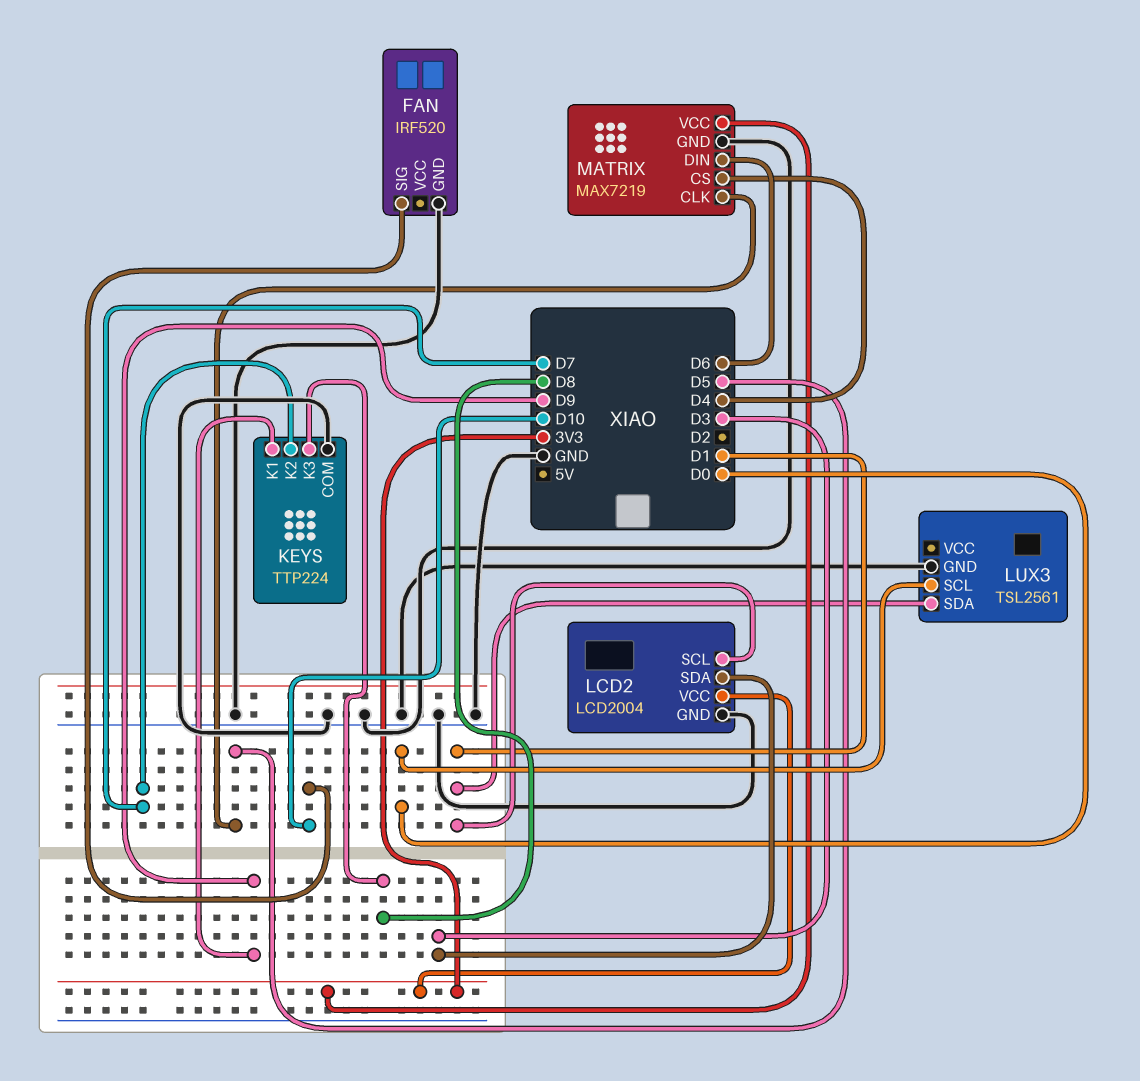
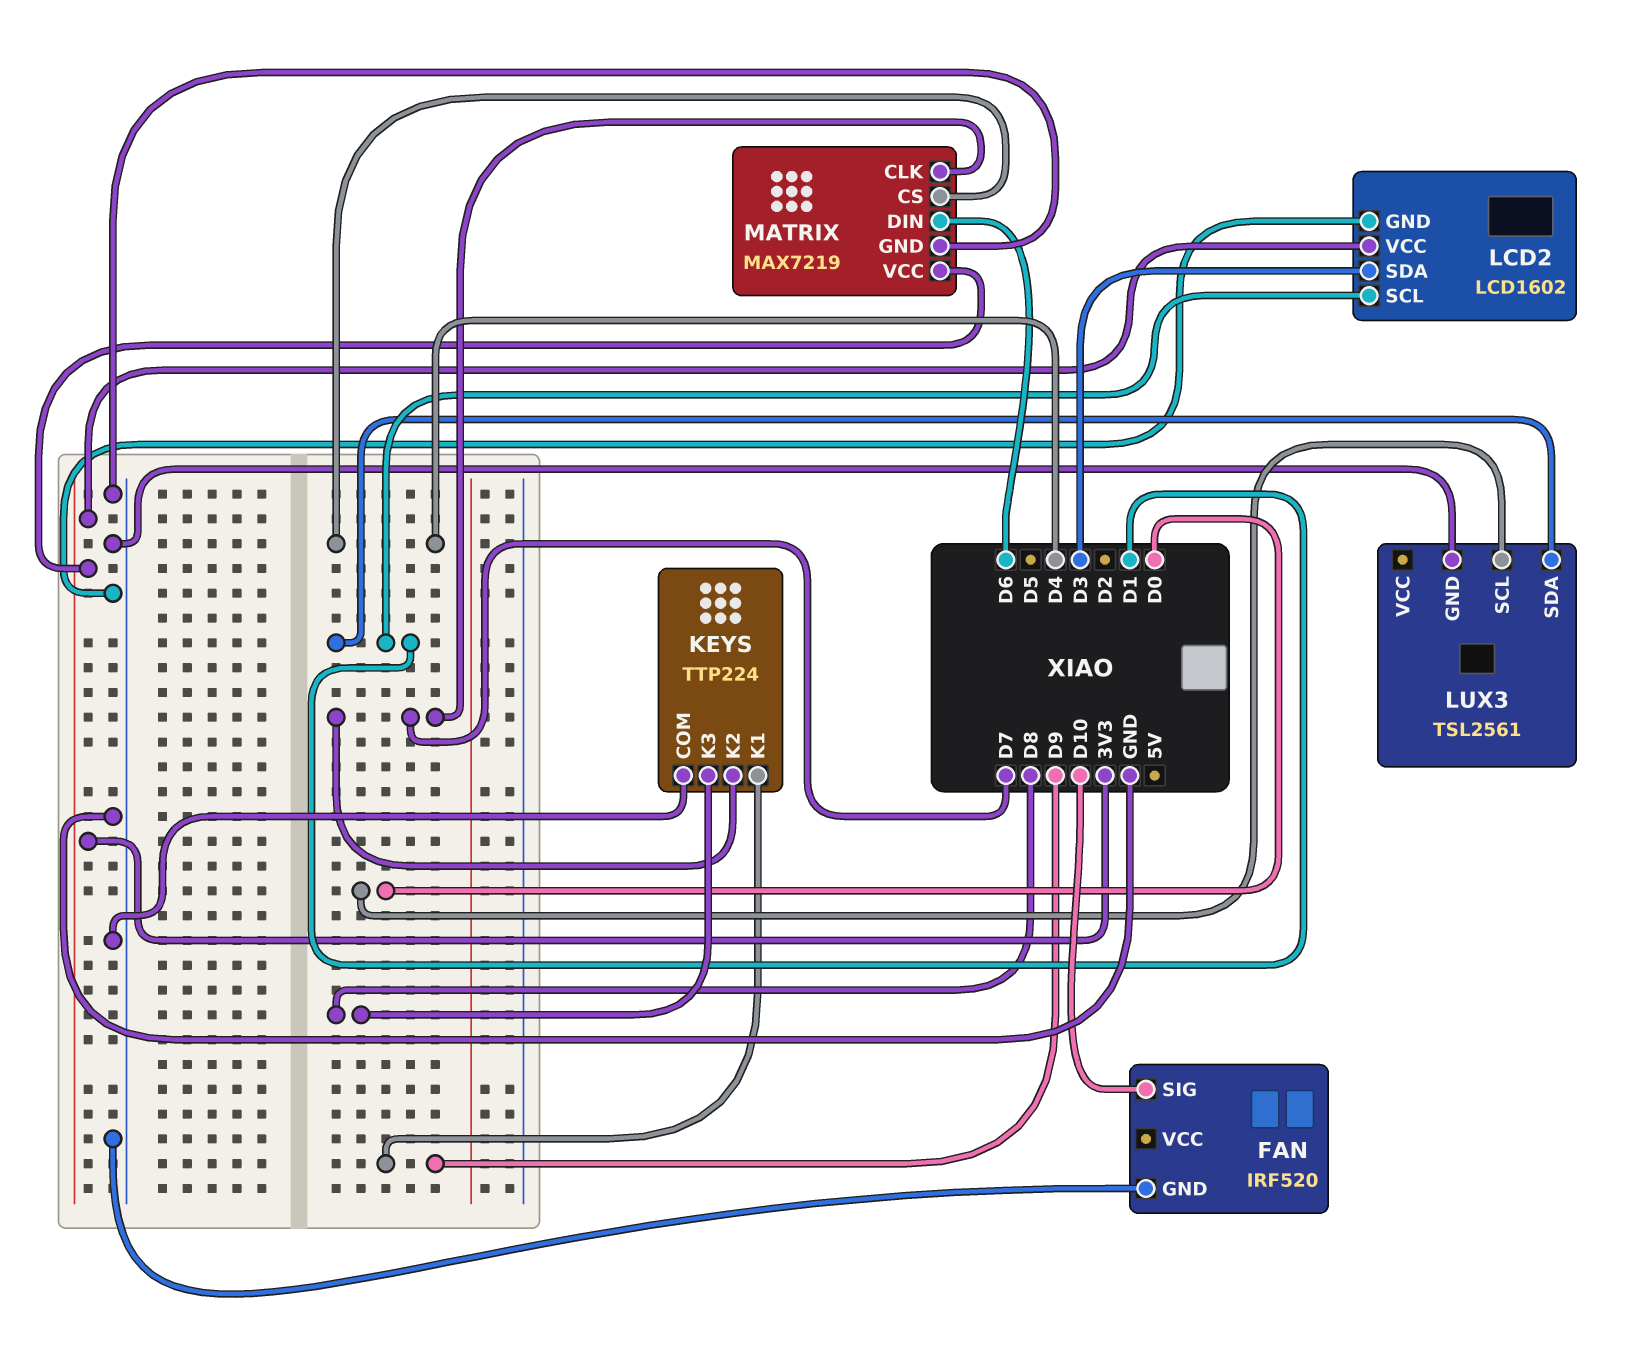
LCD2: LCD2004 -> LCD1602
MATRIX pin CLK: D5 -> D7

